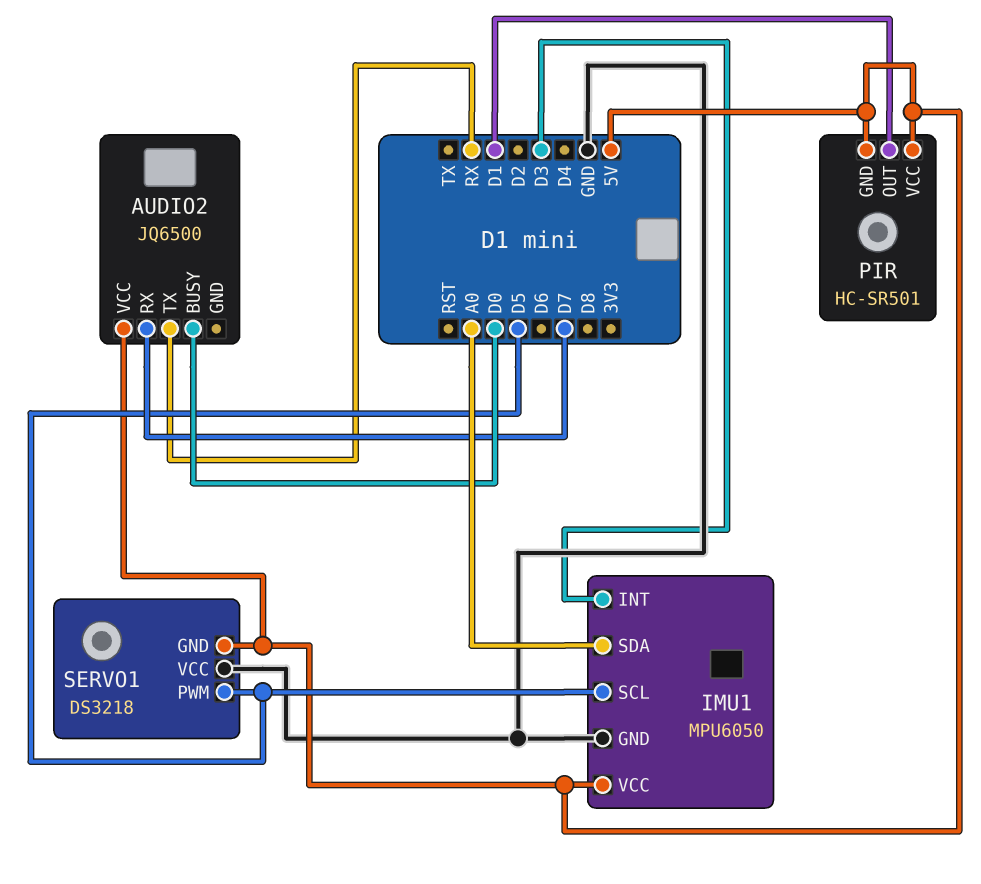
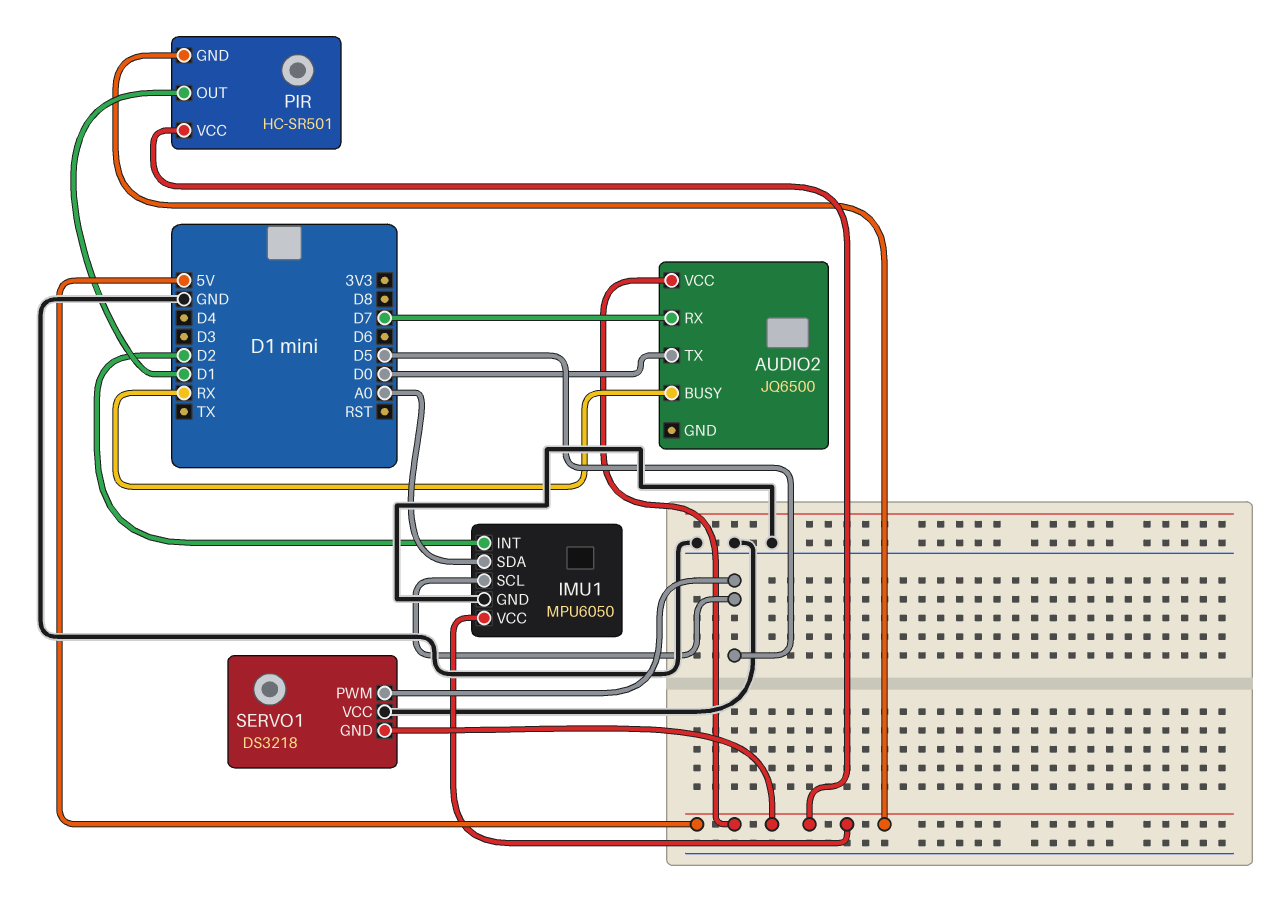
AUDIO2 pin BUSY: D0 -> RX
AUDIO2 pin TX: RX -> D0
IMU1 pin INT: D3 -> D2

